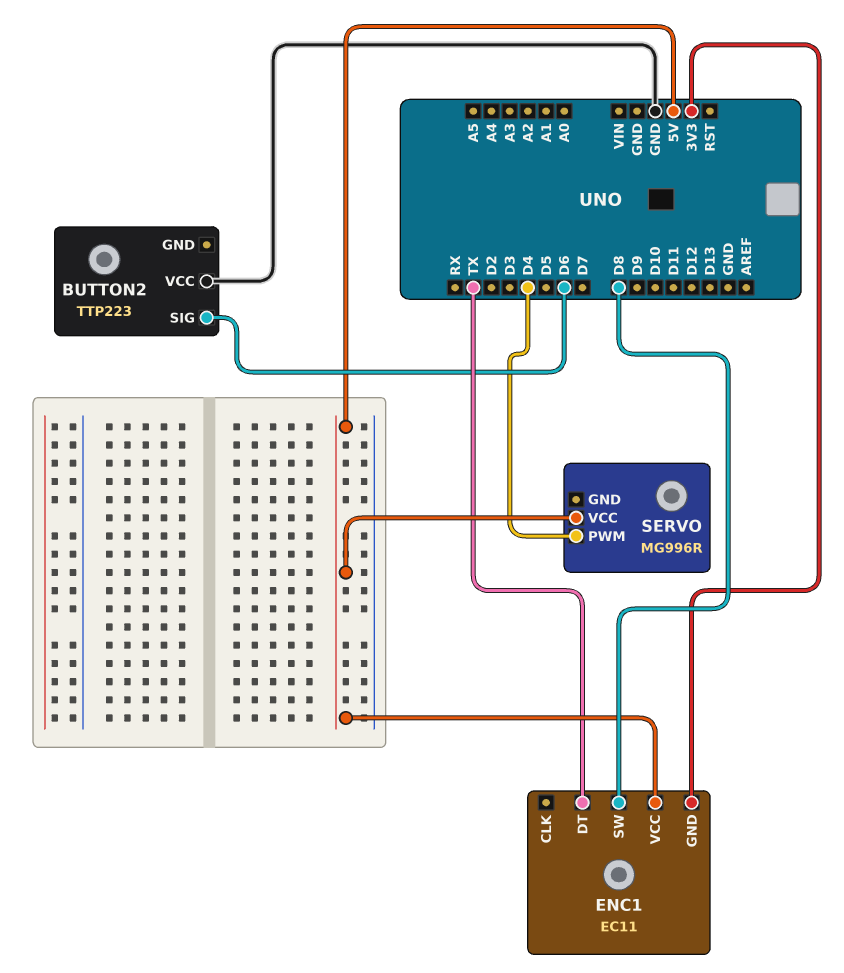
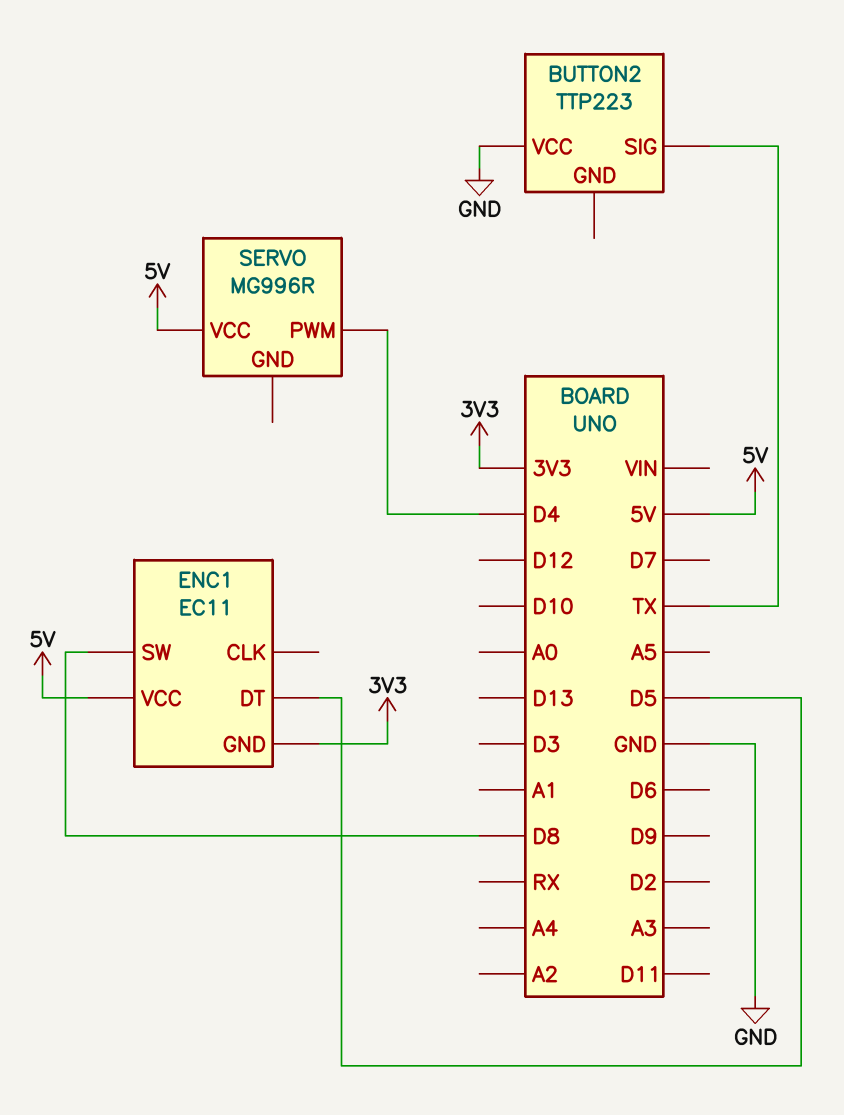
BUTTON2 pin SIG: D6 -> TX
ENC1 pin DT: TX -> D5

